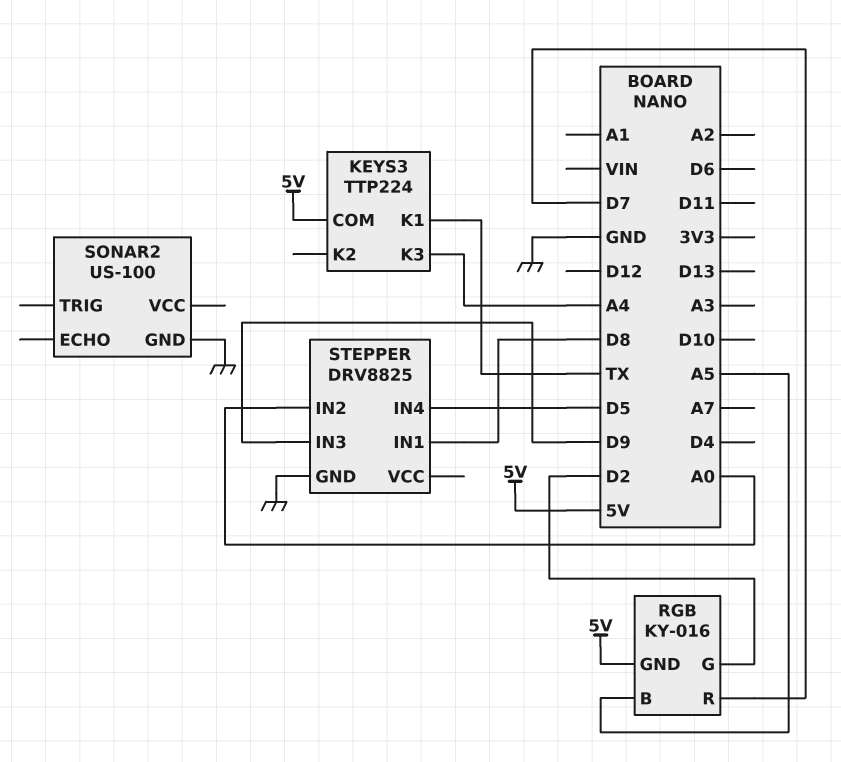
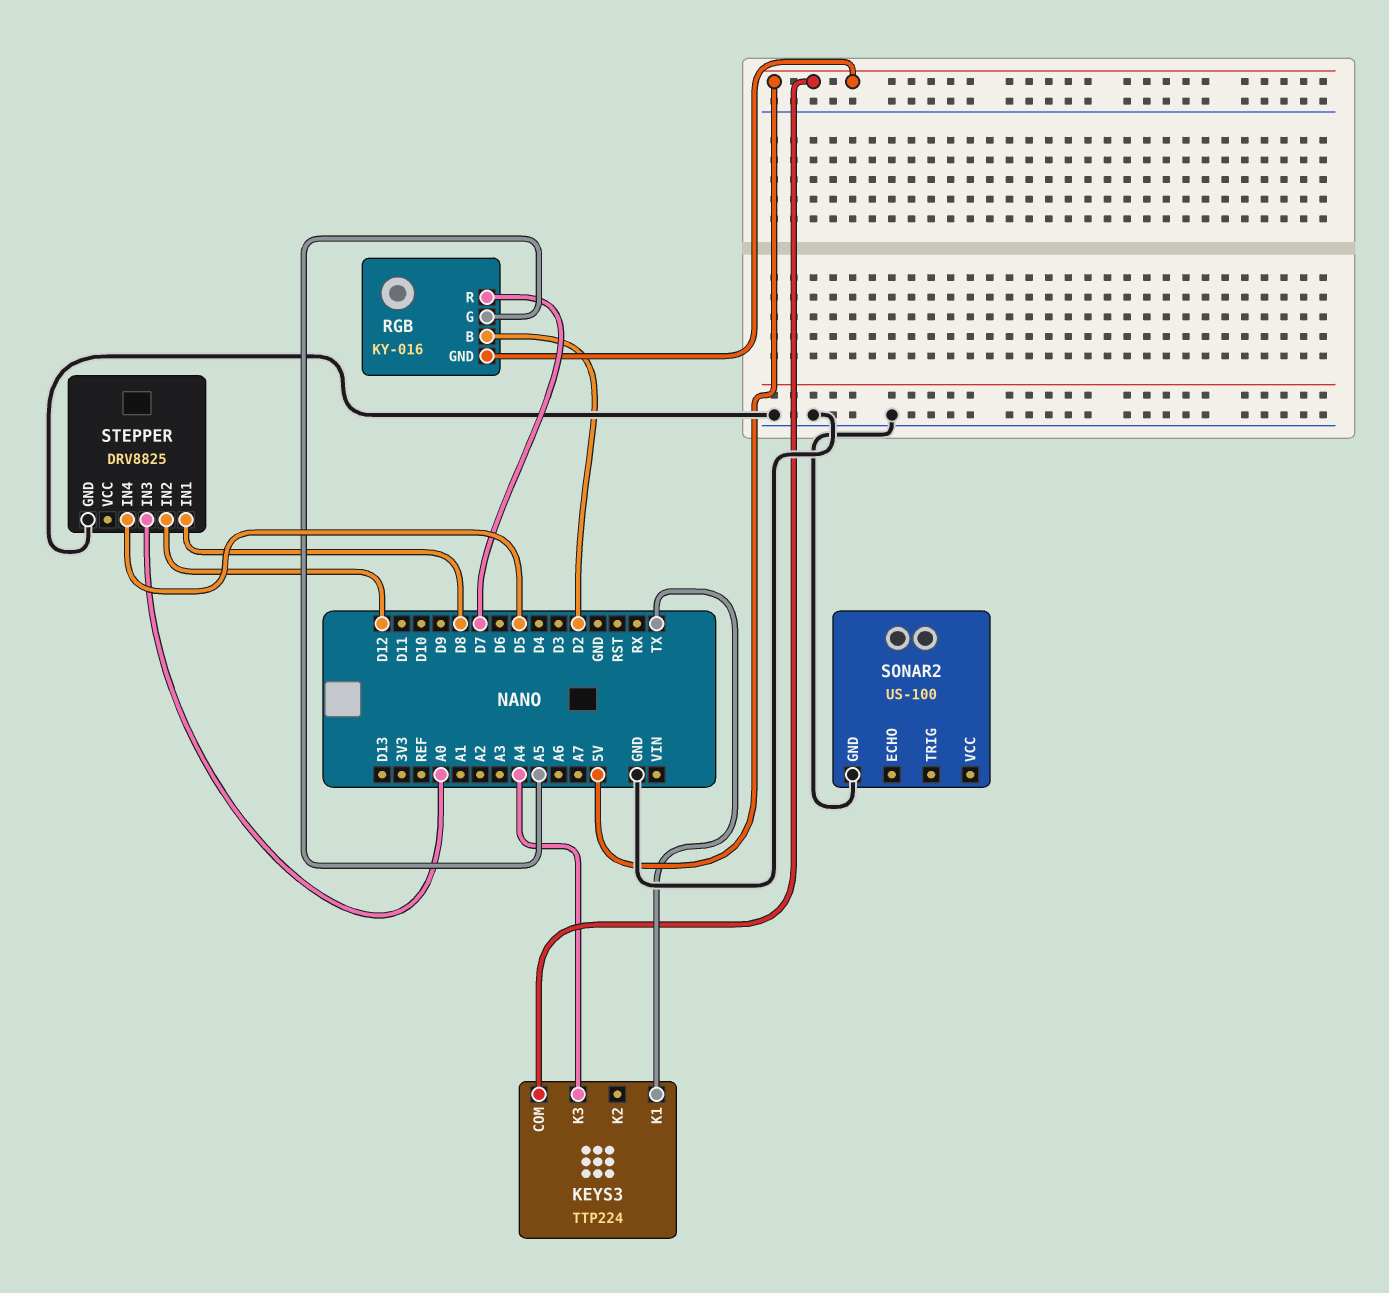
RGB pin B: A5 -> D2
RGB pin G: D2 -> A5
STEPPER pin IN2: A0 -> D12
STEPPER pin IN3: D9 -> A0

